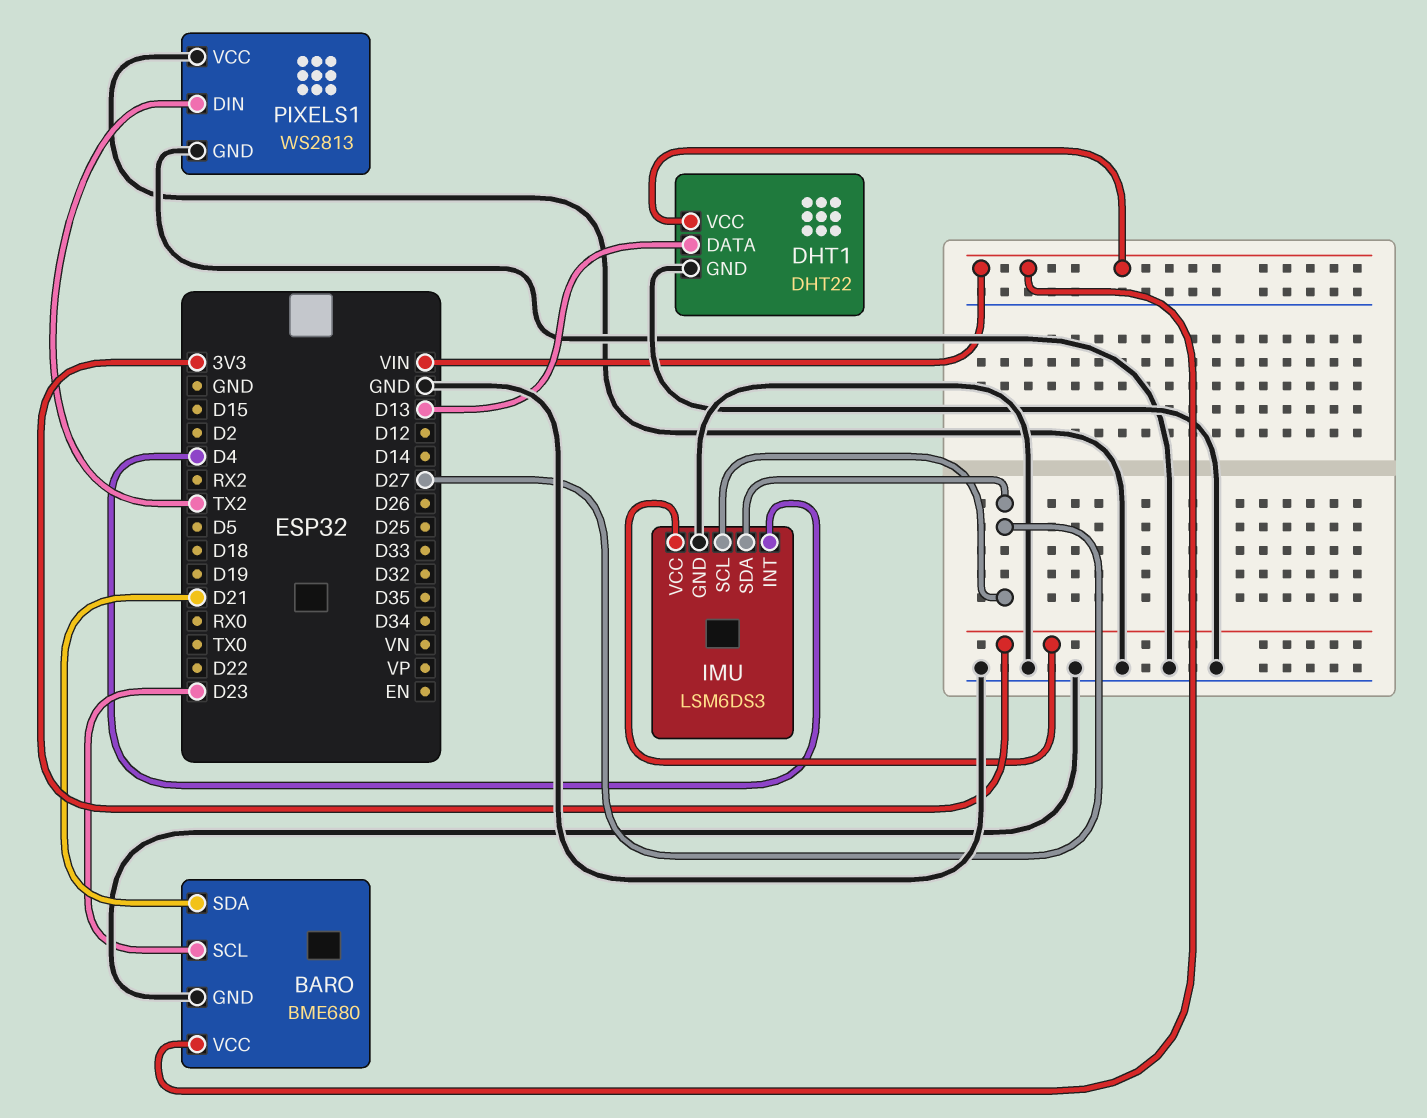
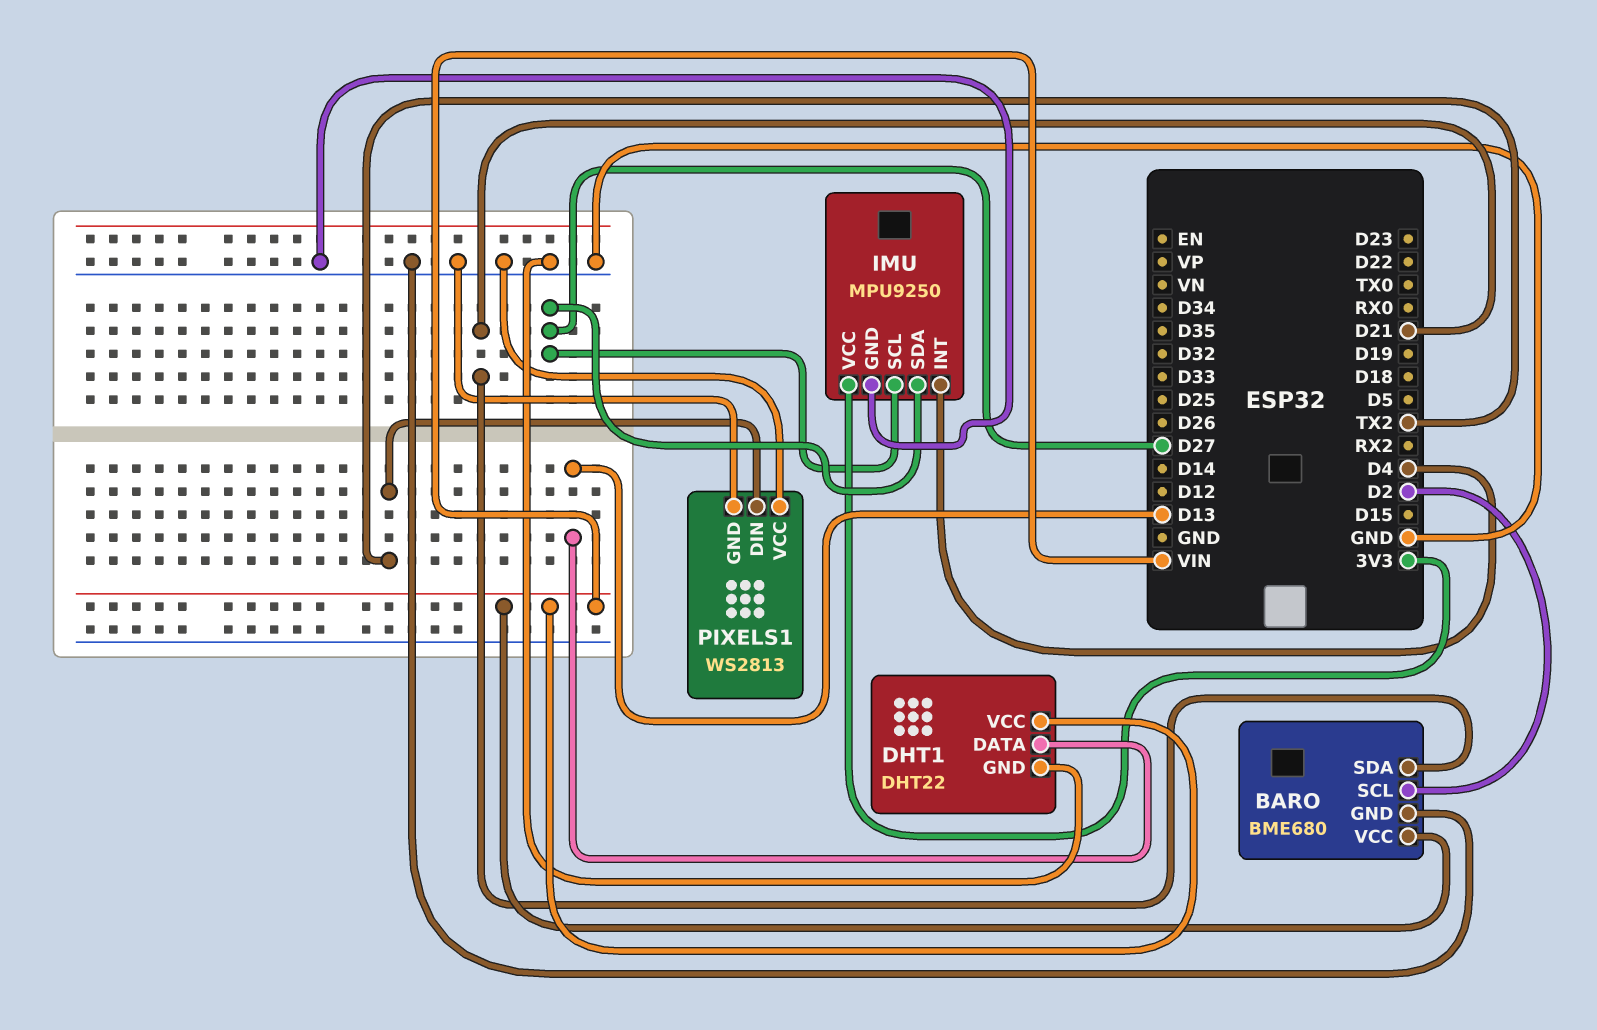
BARO pin SCL: D23 -> D2
IMU: LSM6DS3 -> MPU9250

